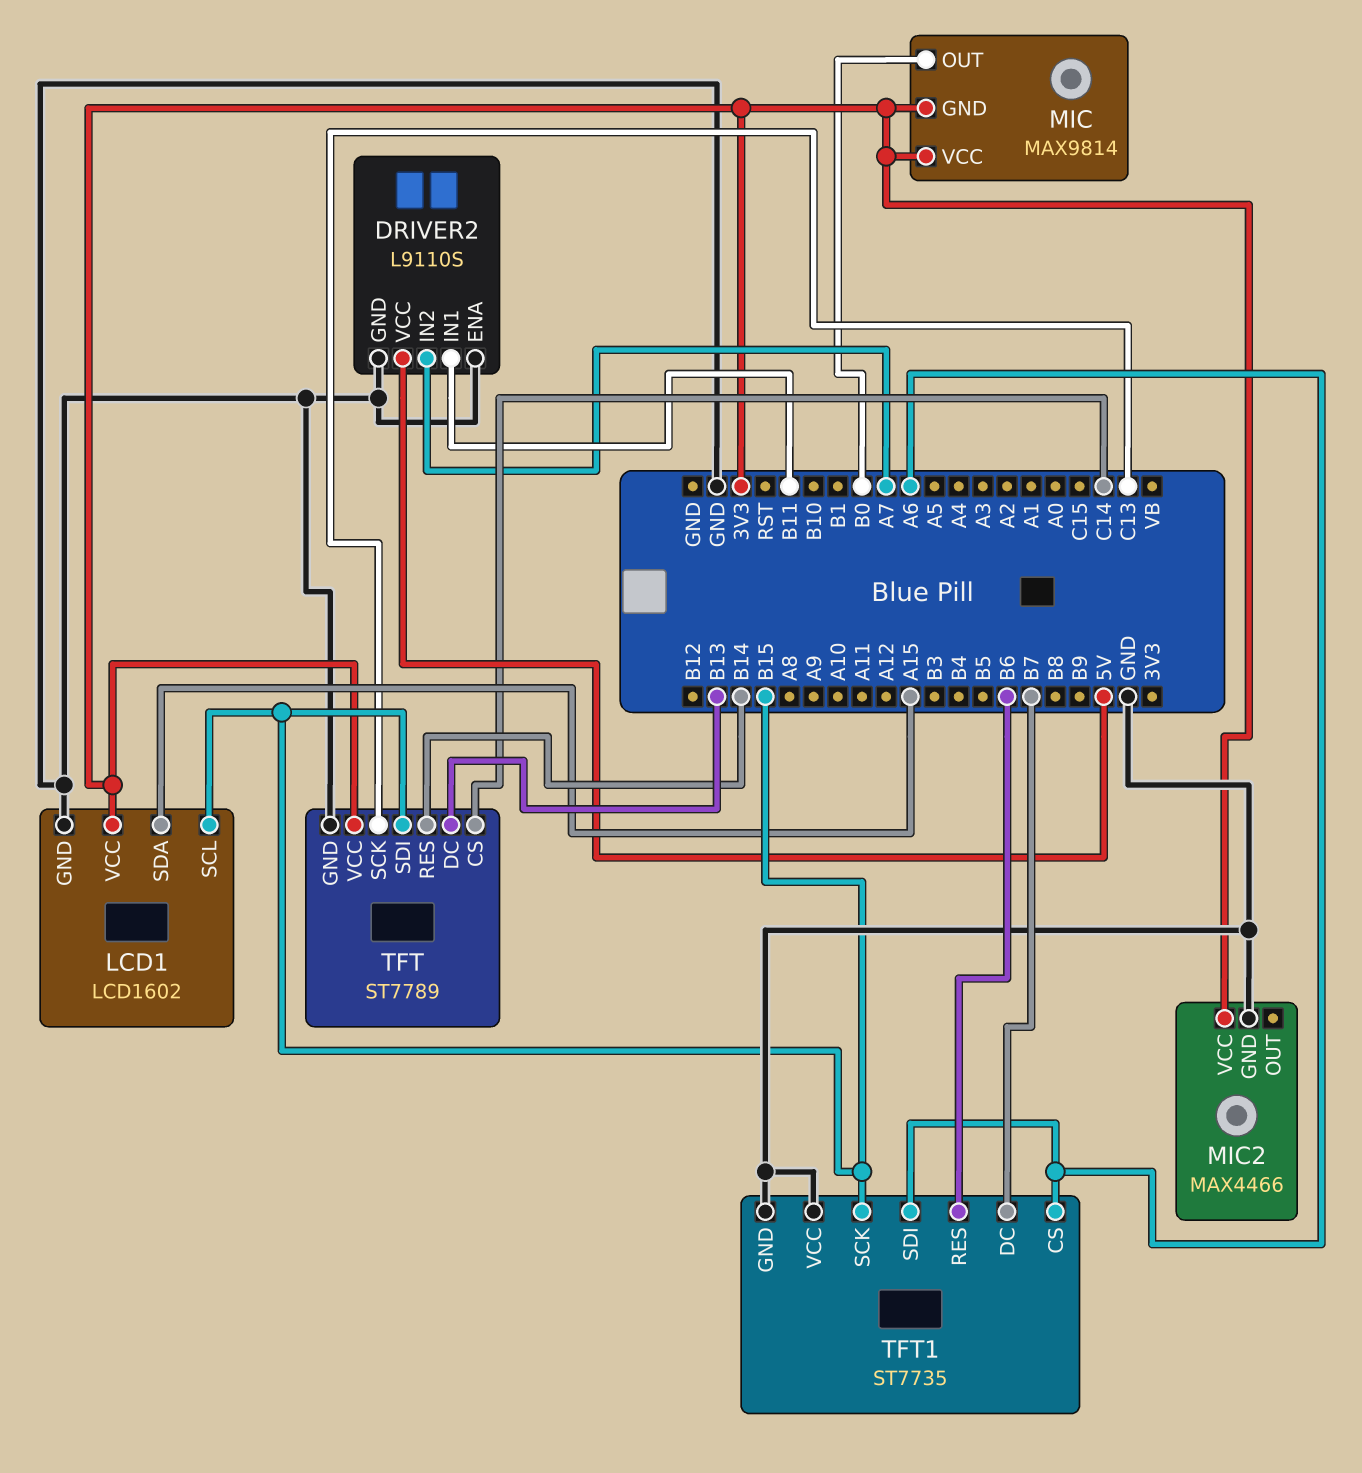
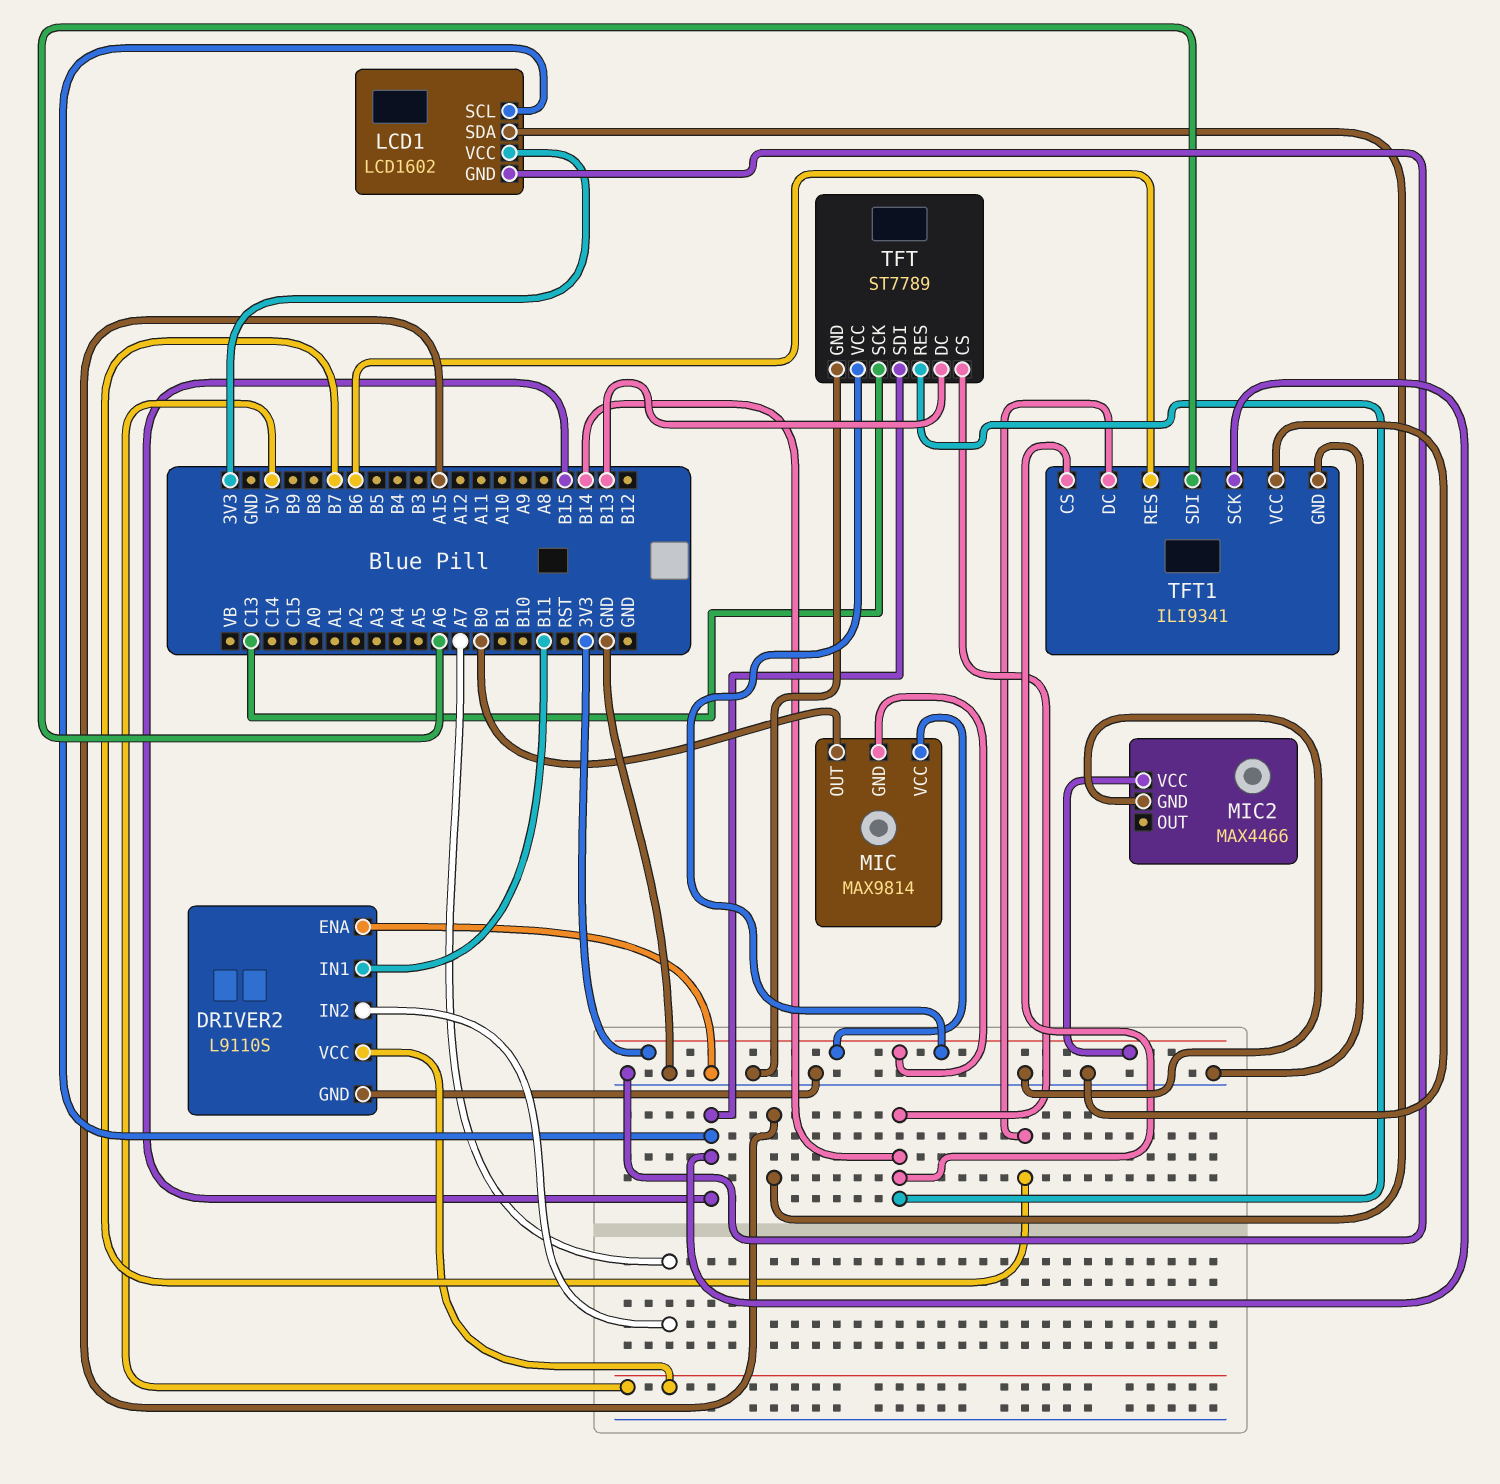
TFT pin CS: C14 -> B14
TFT1: ST7735 -> ILI9341
TFT1 pin CS: A6 -> B14

